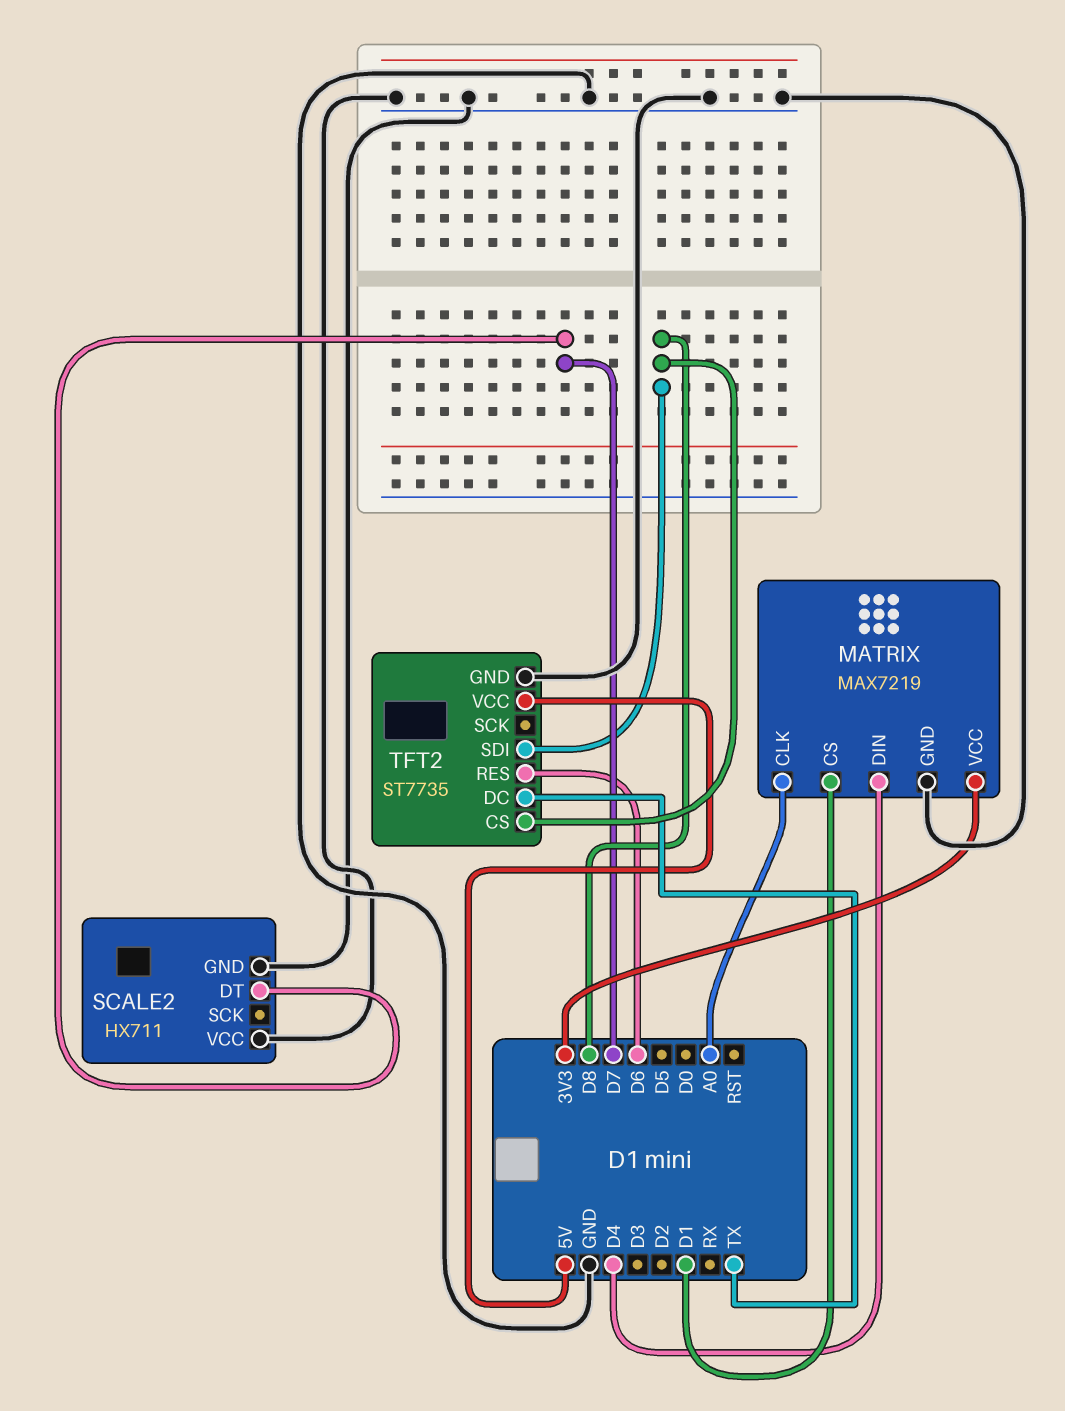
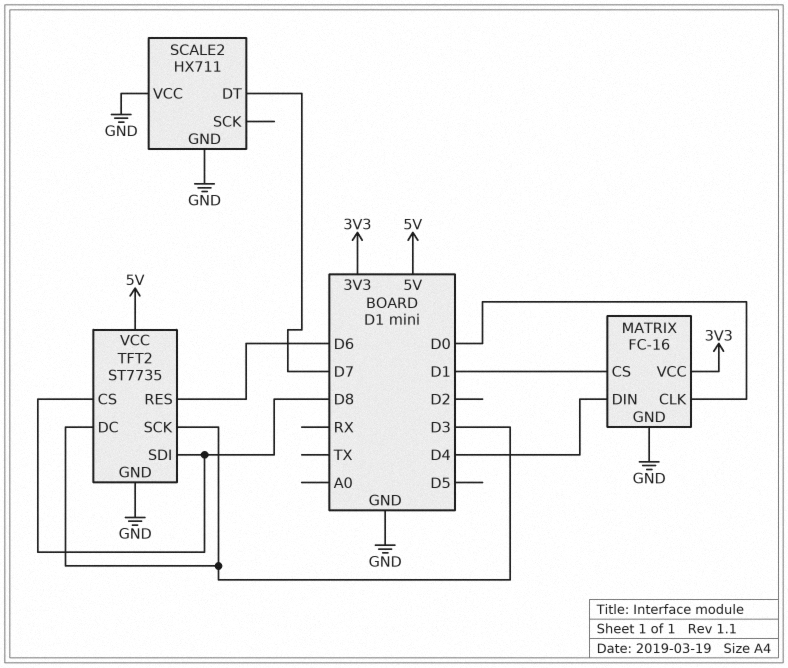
MATRIX: MAX7219 -> FC-16
MATRIX pin CLK: A0 -> D0
TFT2 pin DC: TX -> D3
TFT2 pin SCK: none -> D3

